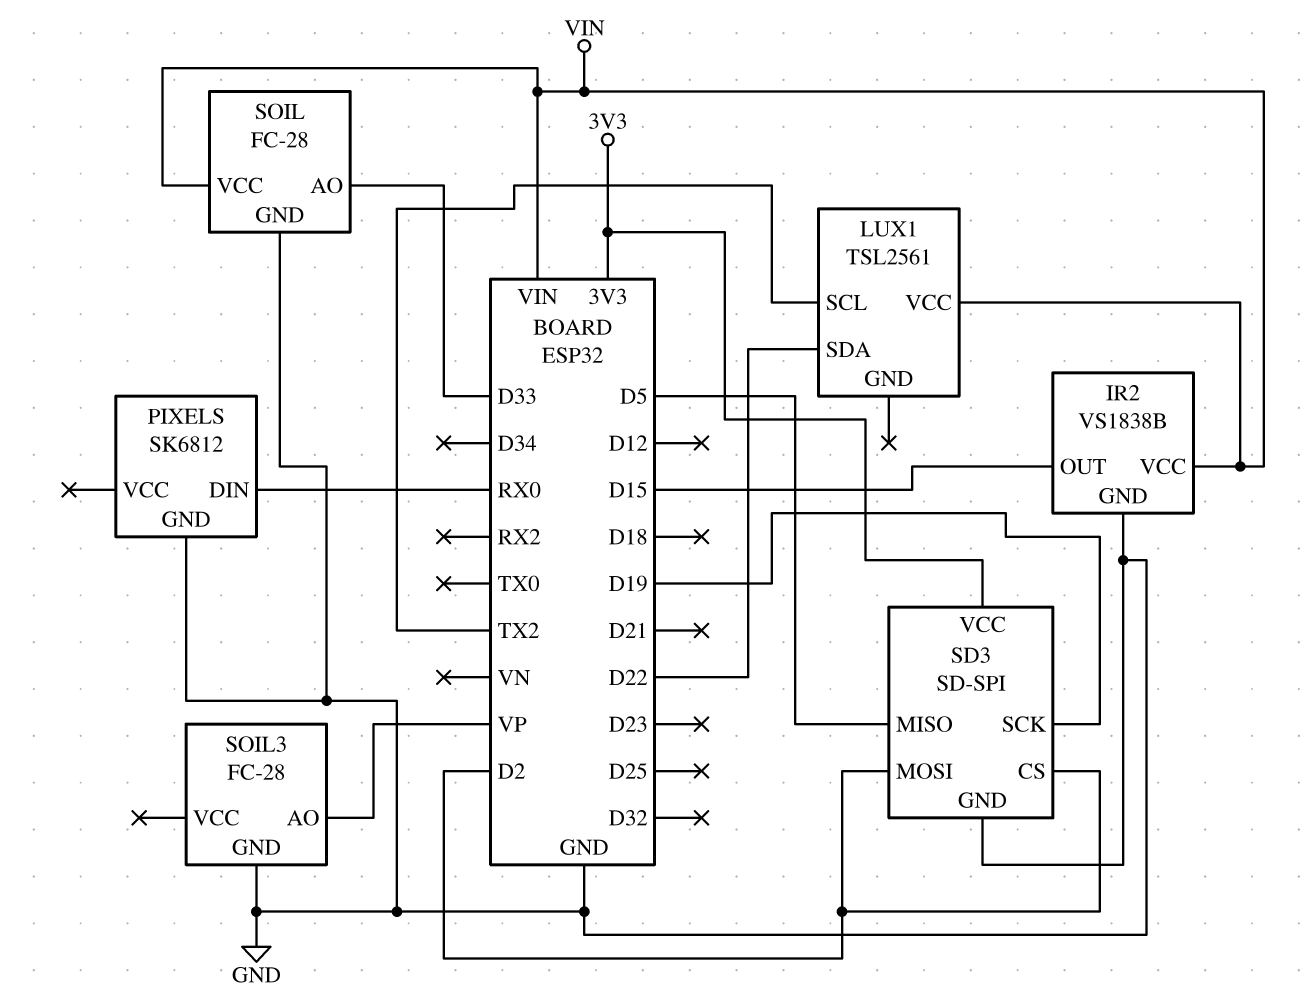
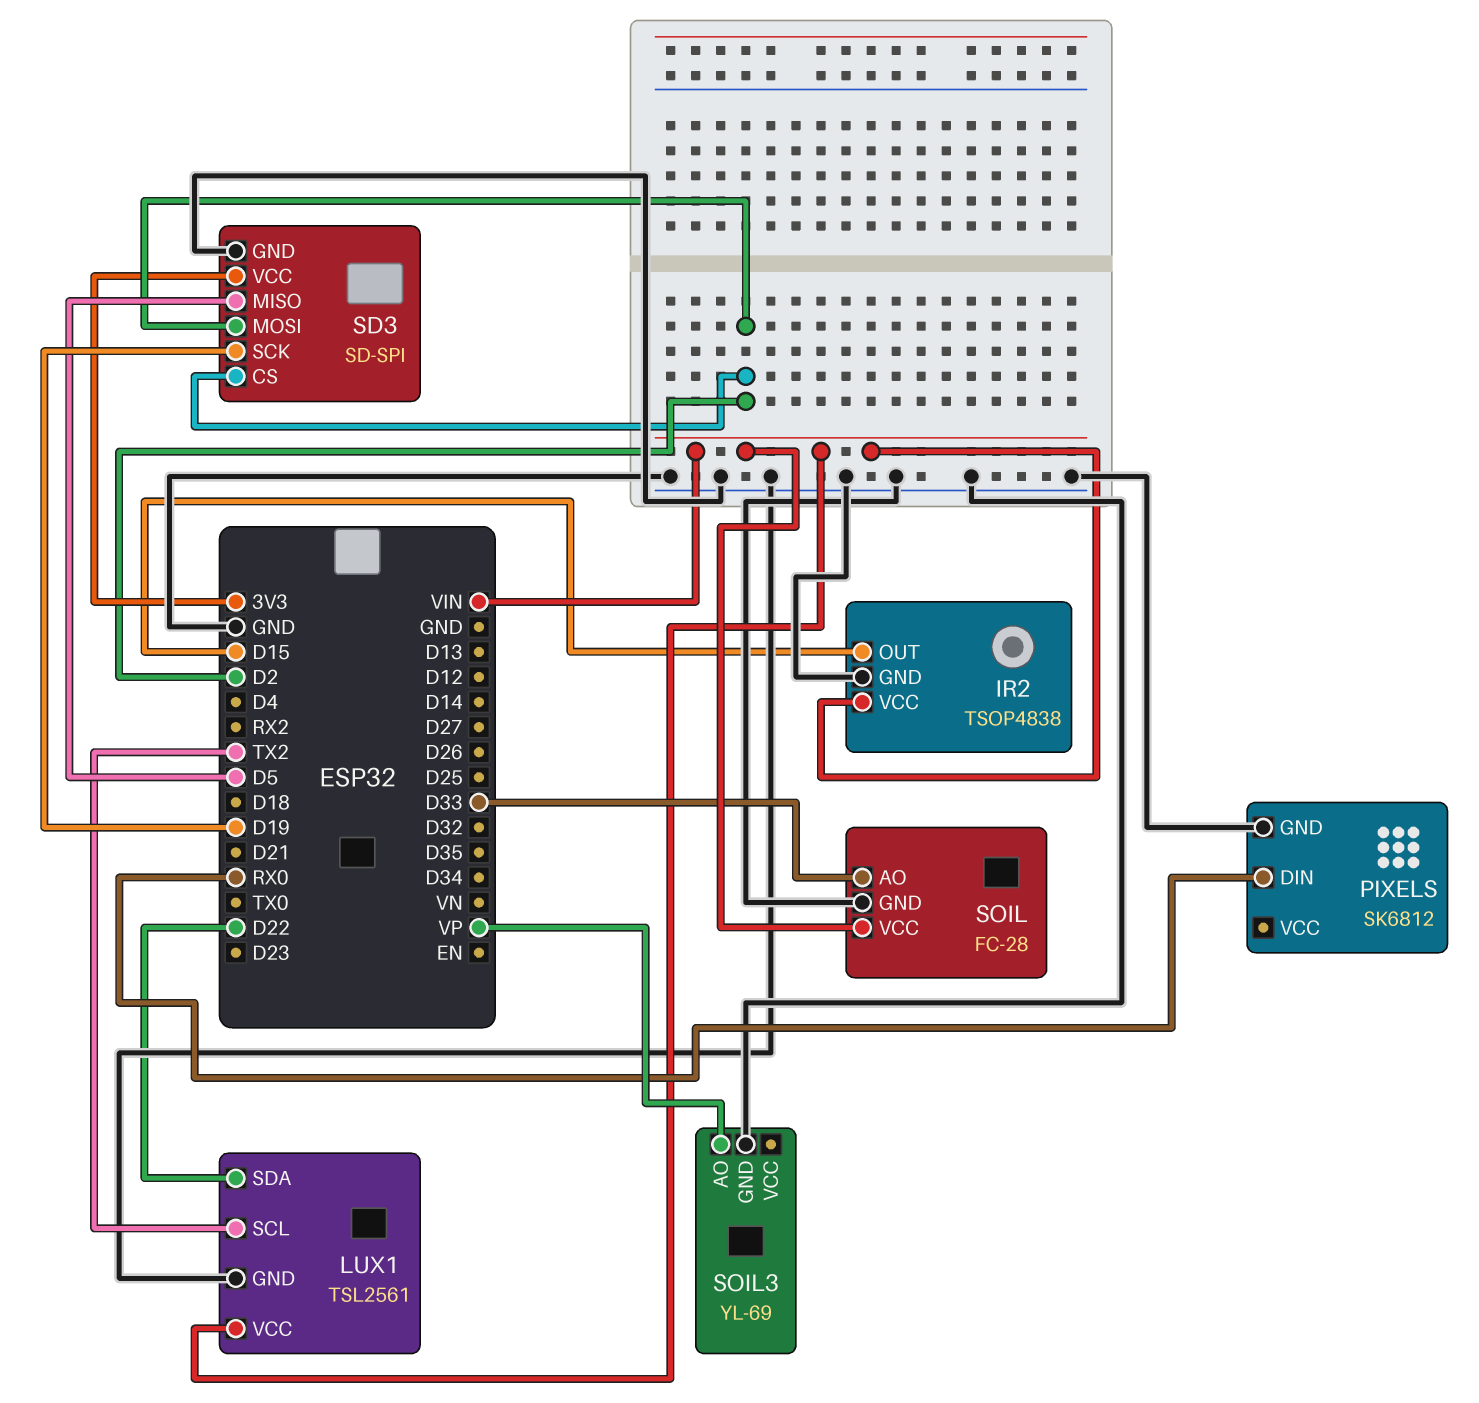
IR2: VS1838B -> TSOP4838
LUX1 pin GND: none -> GND
SOIL3: FC-28 -> YL-69

